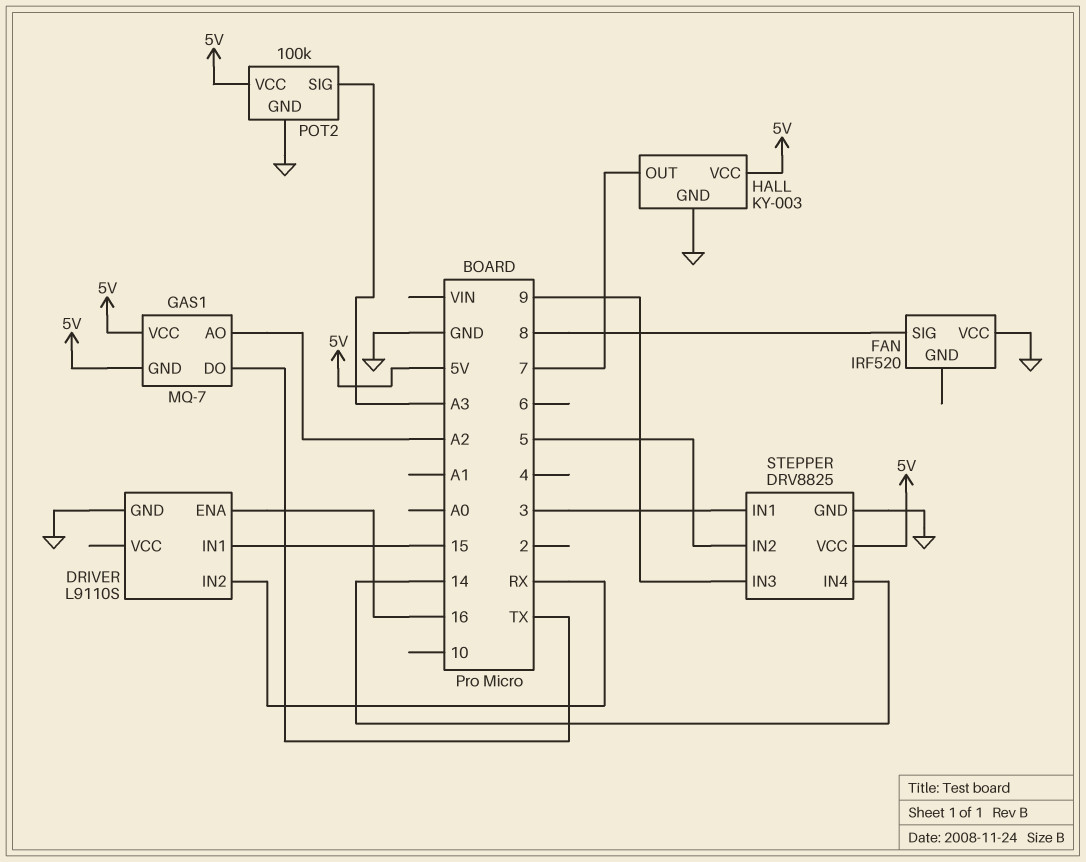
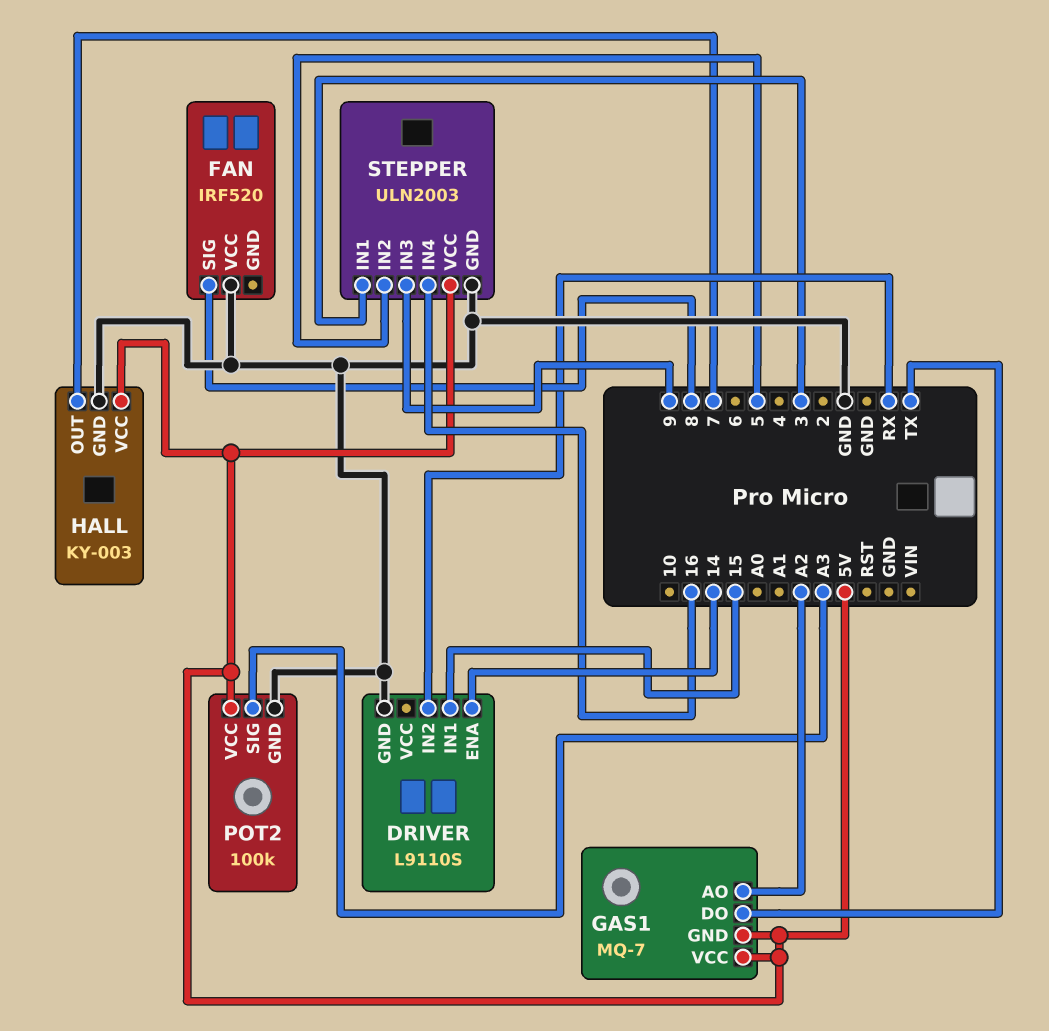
DRIVER pin ENA: 16 -> 14
STEPPER: DRV8825 -> ULN2003
STEPPER pin IN4: 14 -> 16

